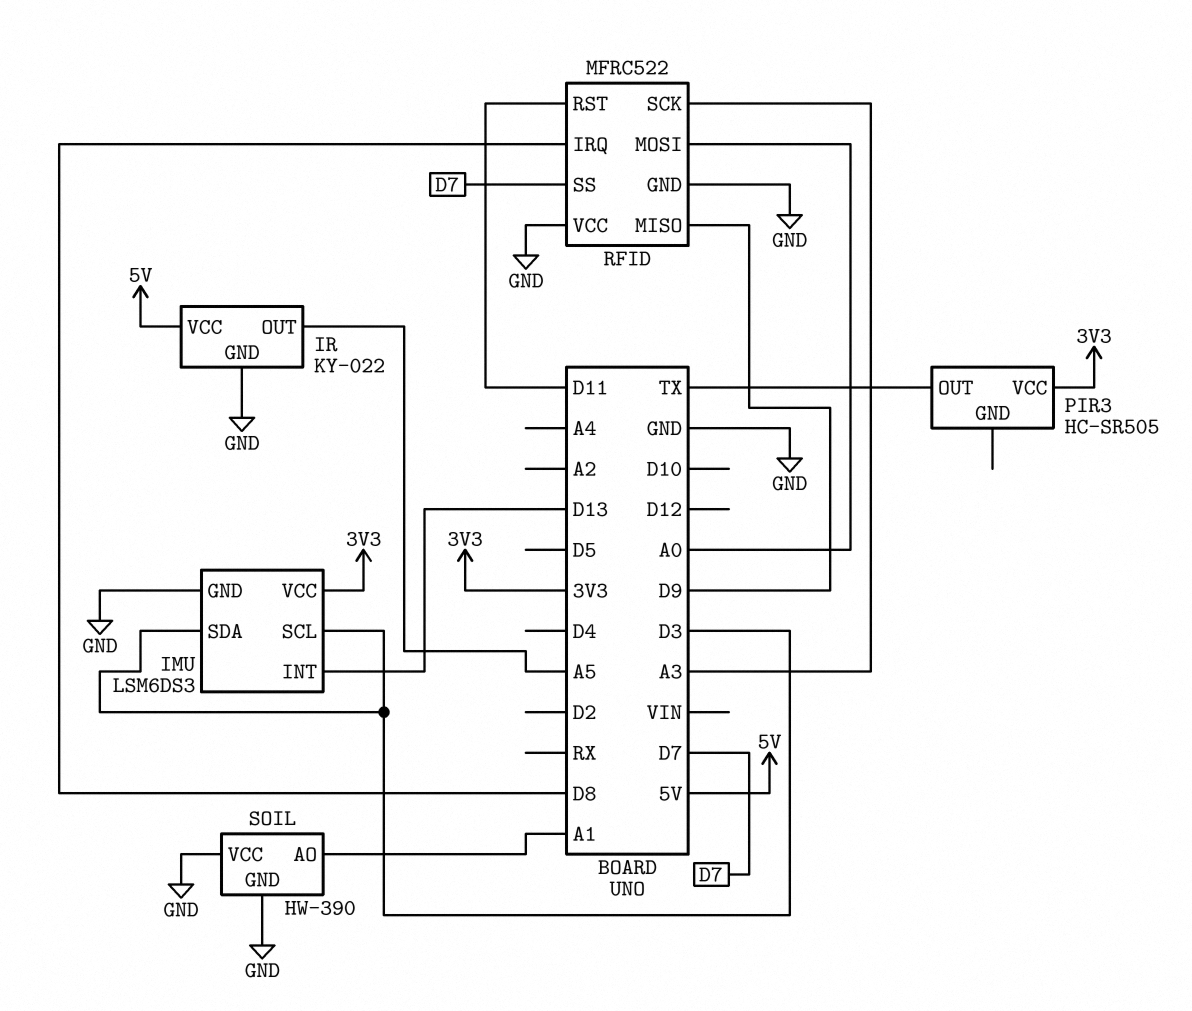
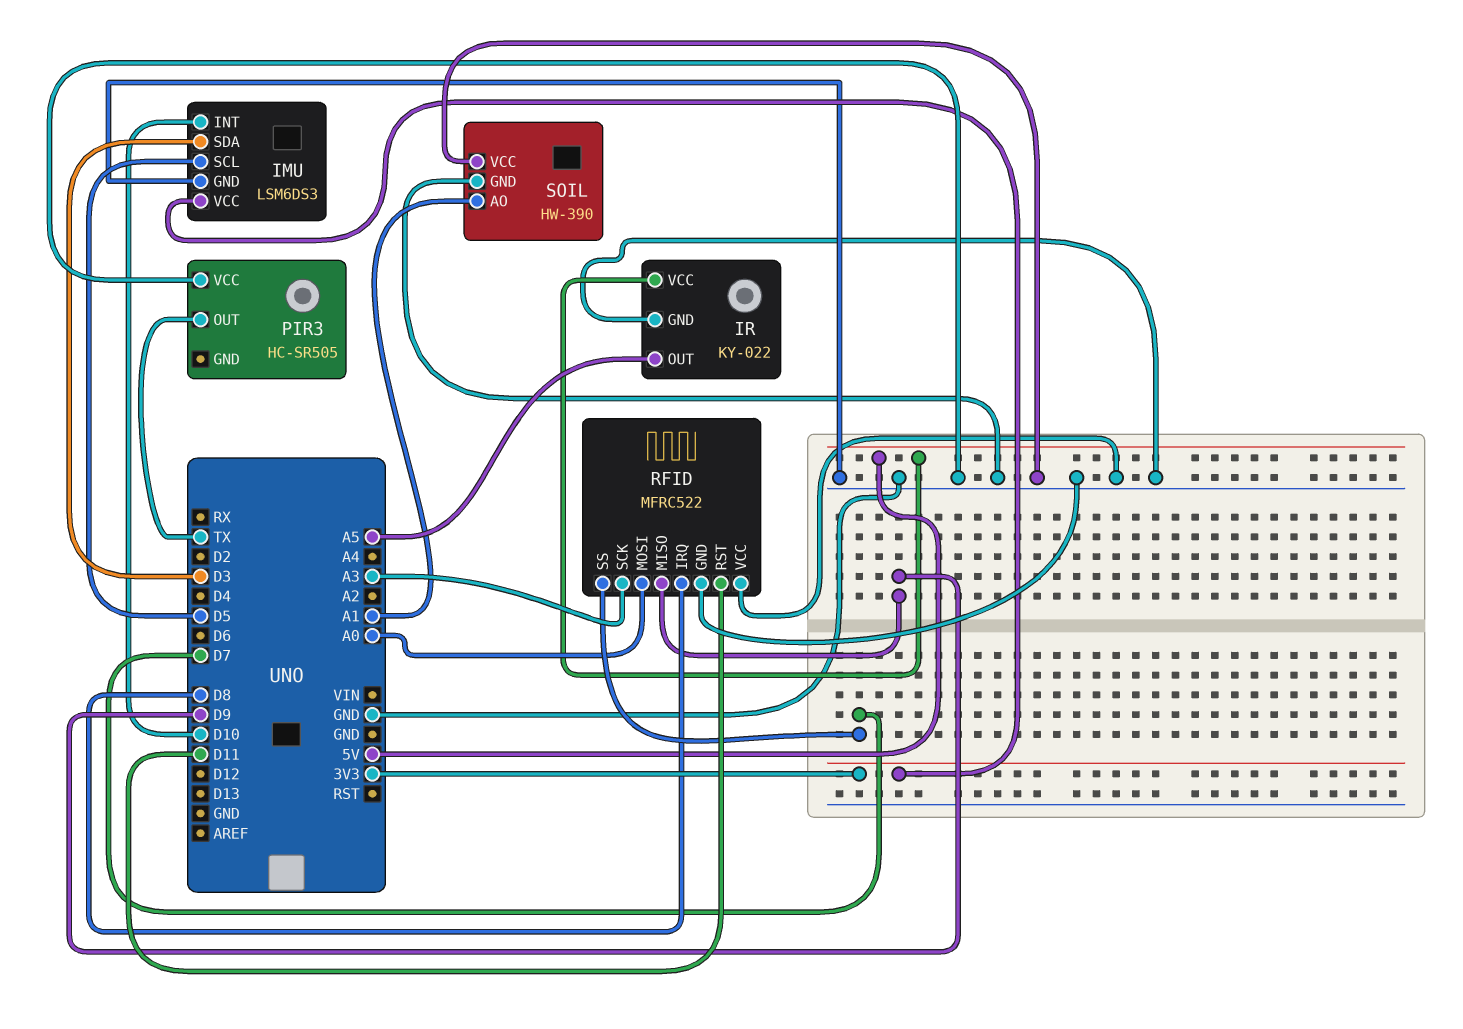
IMU pin INT: D13 -> D10
IMU pin SCL: D3 -> D5
PIR3 pin VCC: 3V3 -> GND

